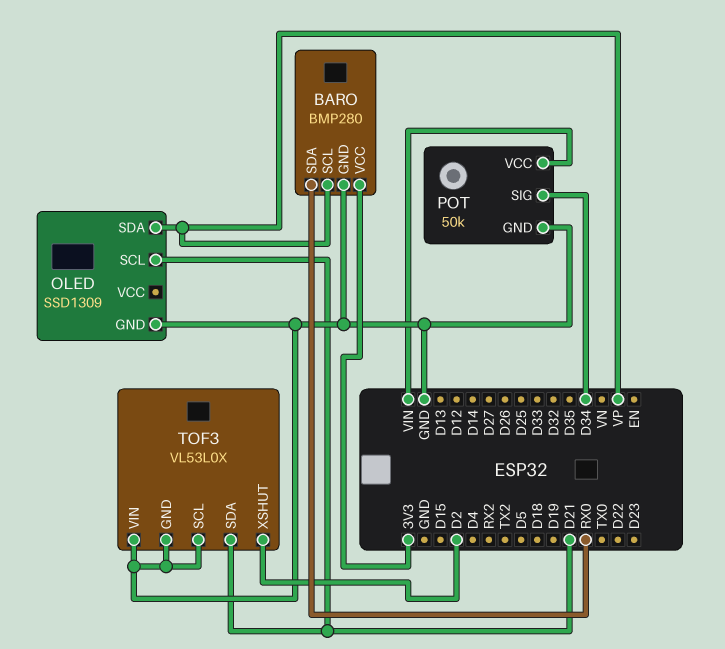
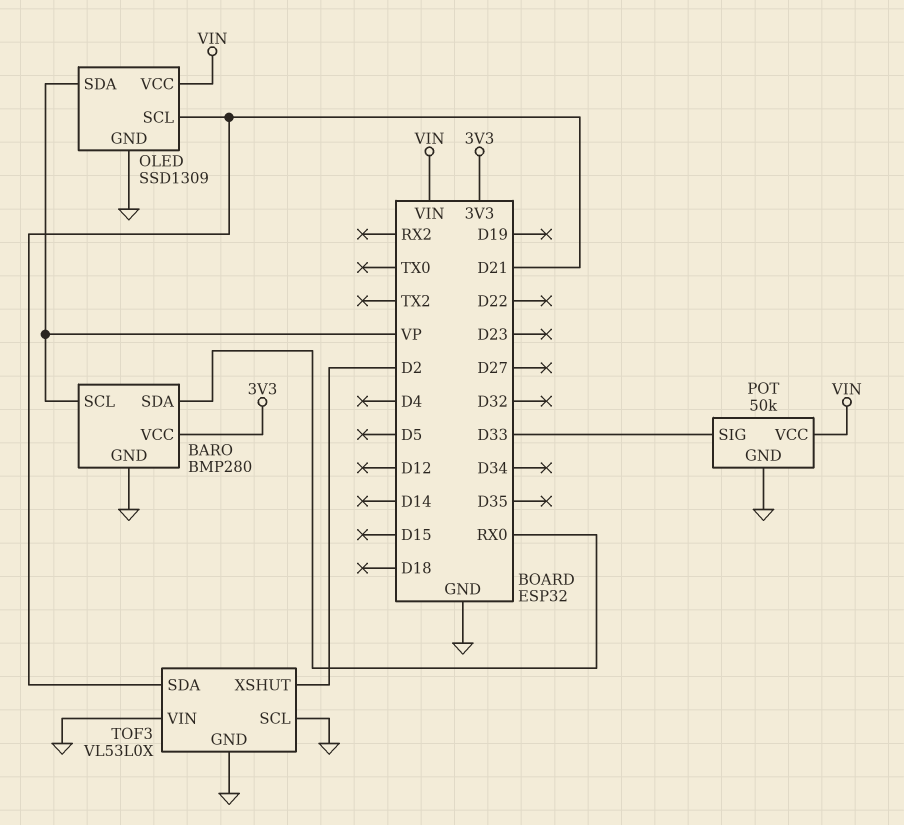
OLED pin VCC: none -> VIN
POT pin SIG: D34 -> D33

